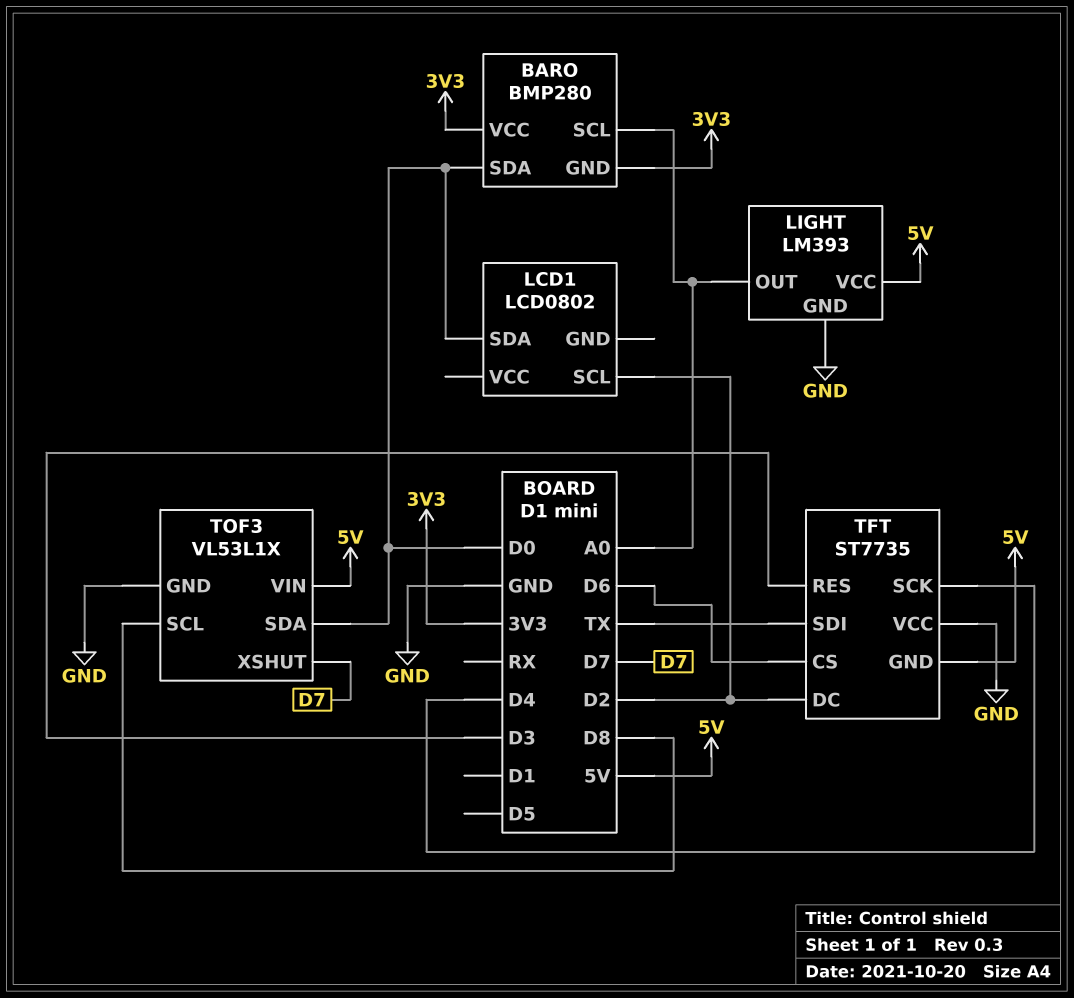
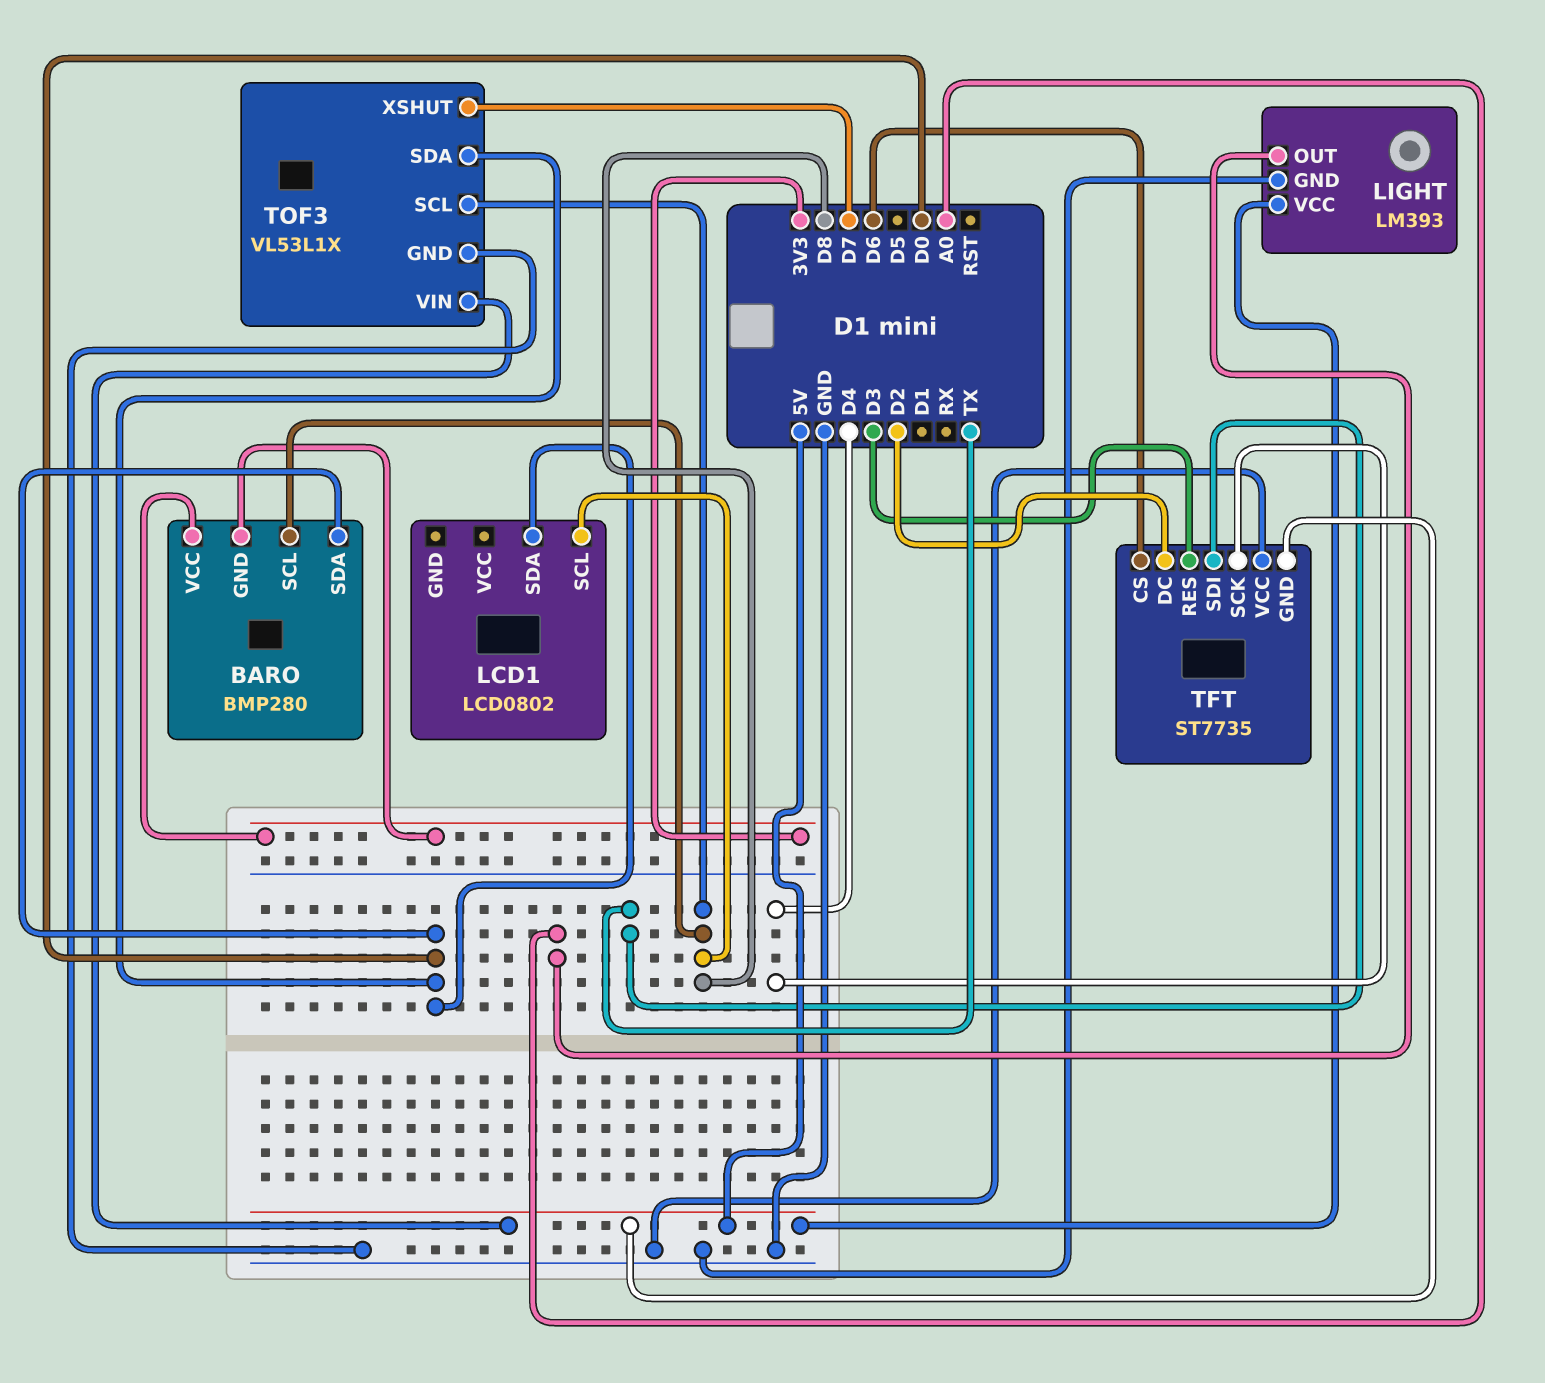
BARO pin SCL: A0 -> D8
LCD1 pin SCL: D2 -> D8

